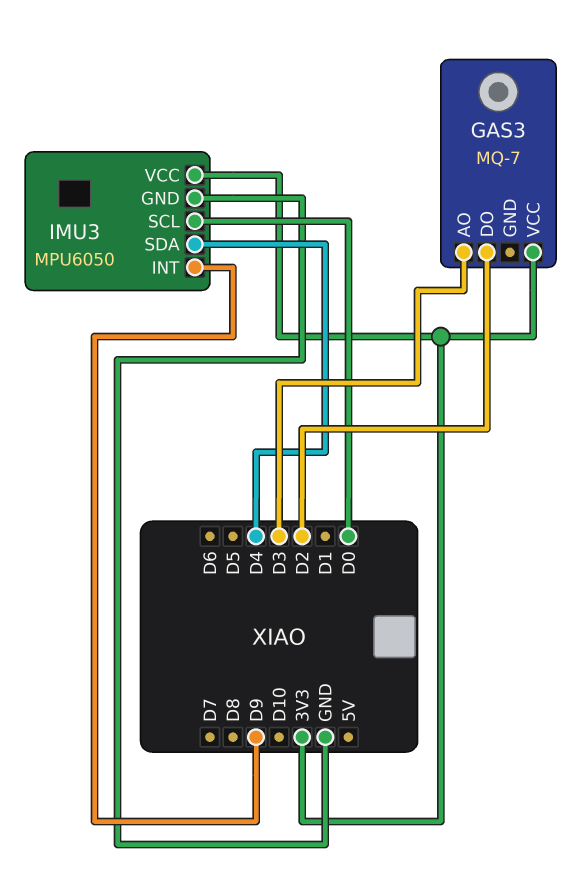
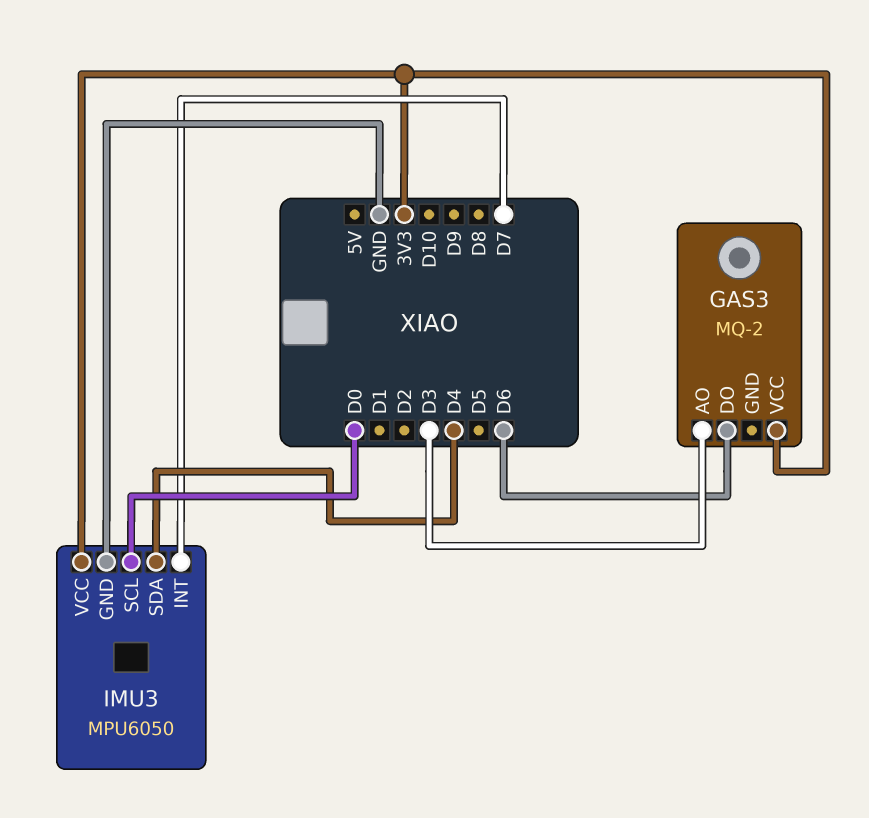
GAS3: MQ-7 -> MQ-2
GAS3 pin DO: D2 -> D6
IMU3 pin INT: D9 -> D7

